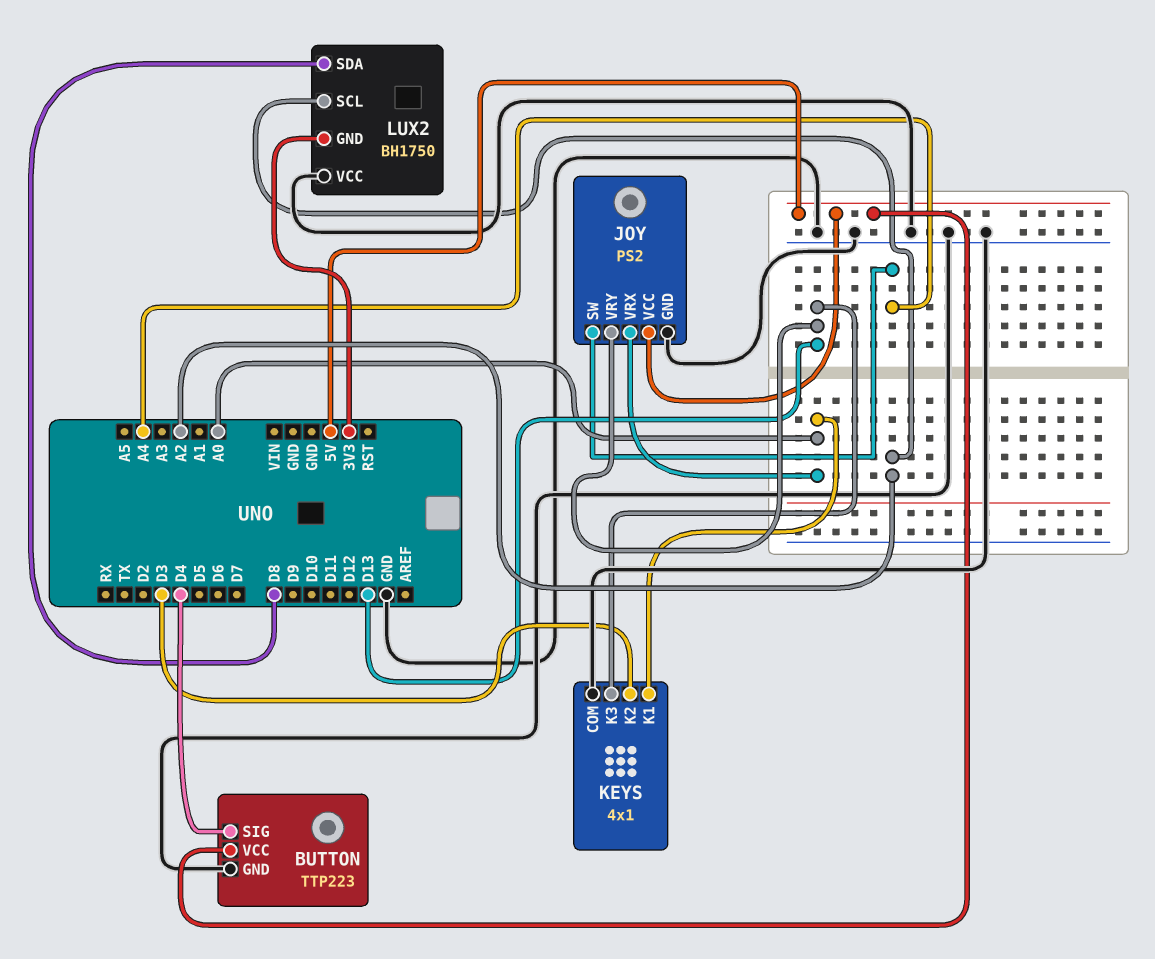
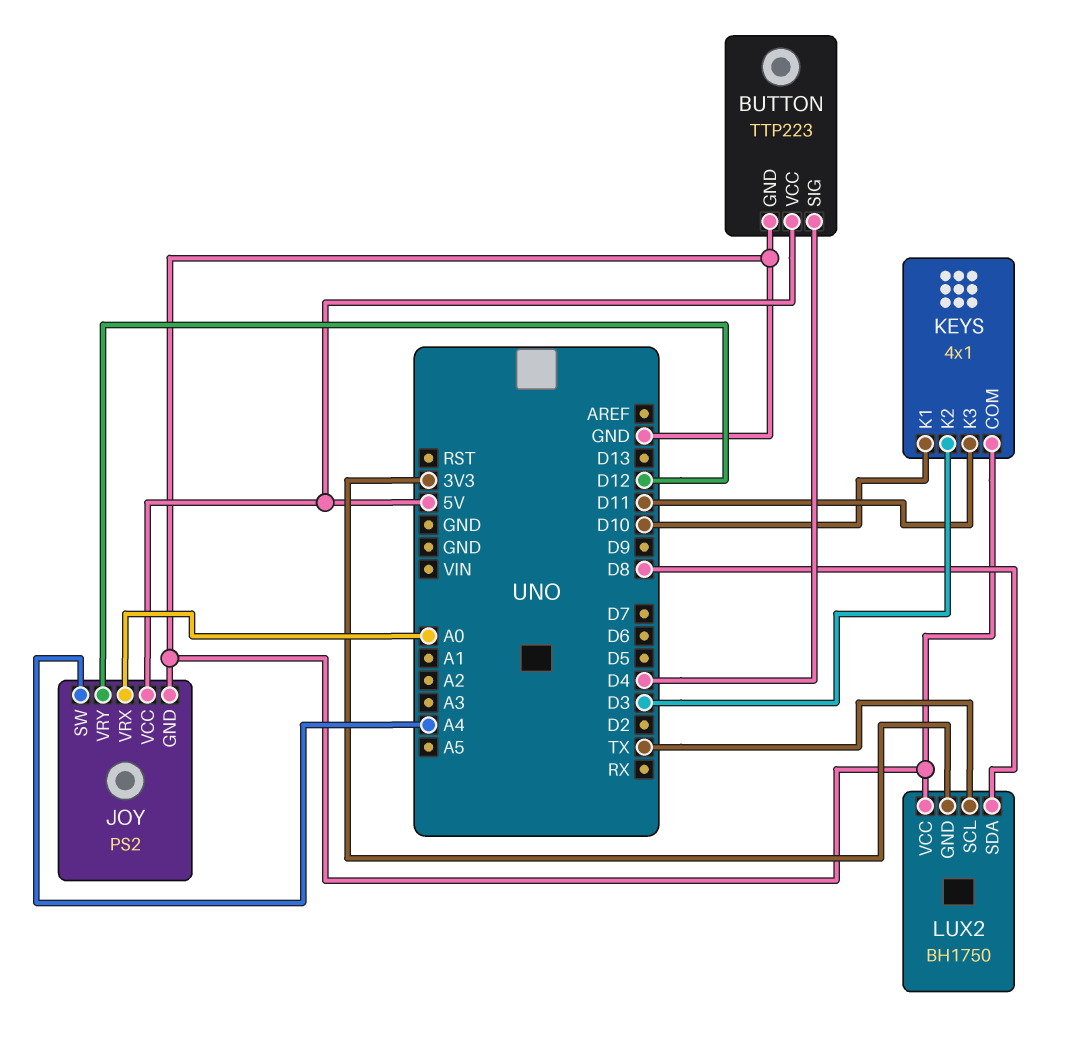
JOY pin VRY: D13 -> D12
KEYS pin K1: A0 -> D10
KEYS pin K3: D13 -> D11
LUX2 pin SCL: A2 -> TX

